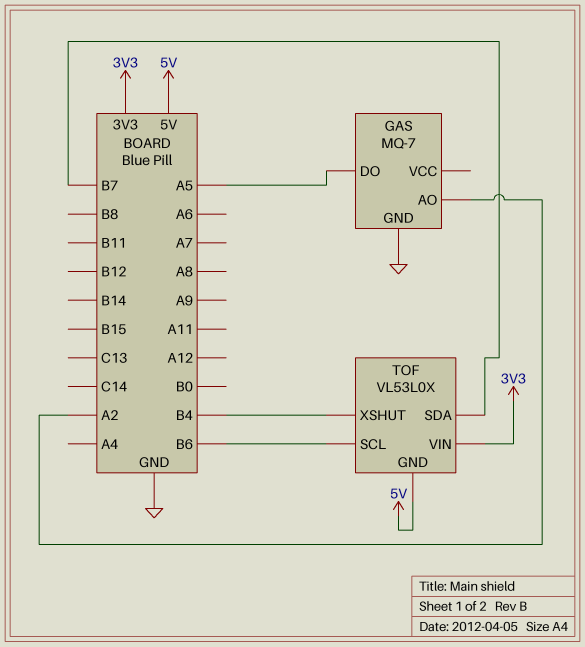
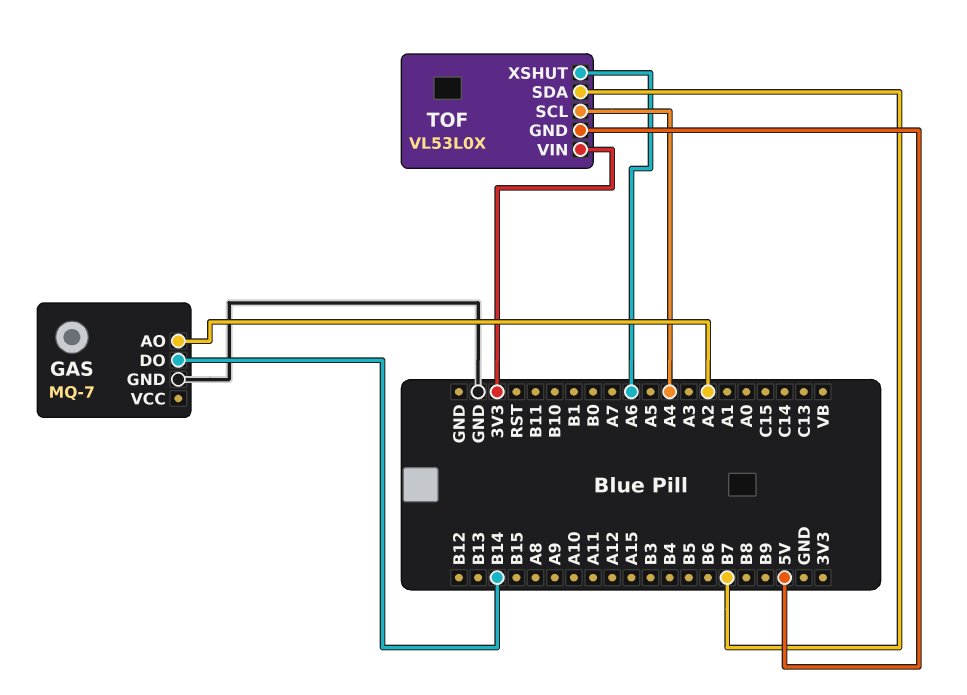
GAS pin DO: A5 -> B14
TOF pin SCL: B6 -> A4
TOF pin XSHUT: B4 -> A6

